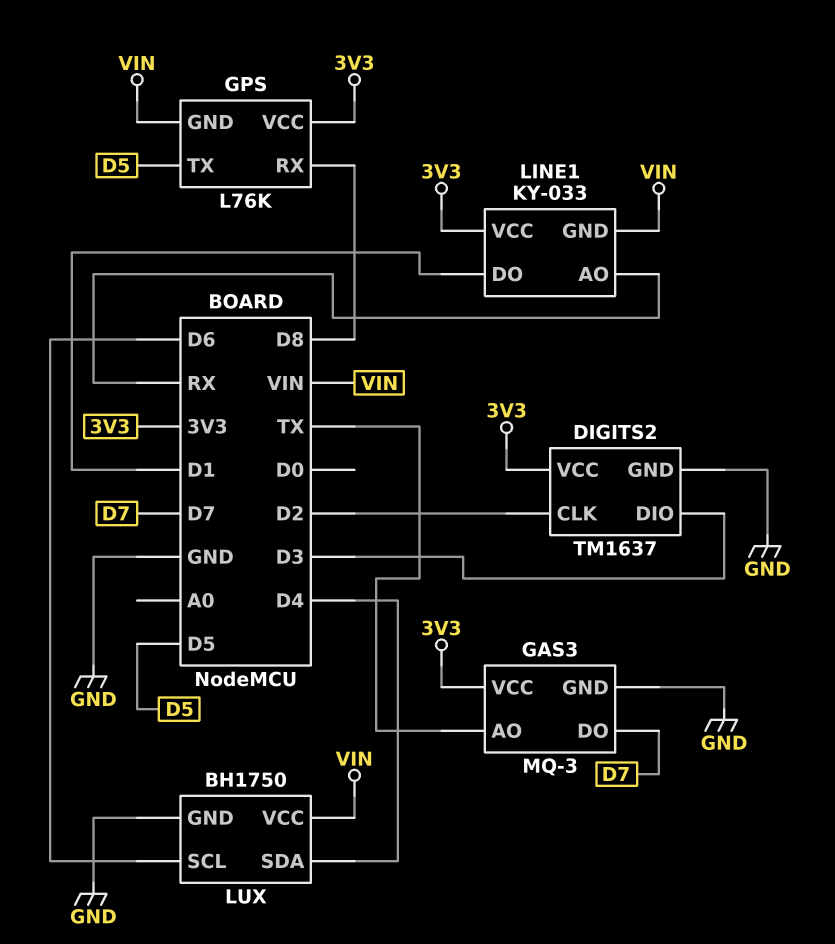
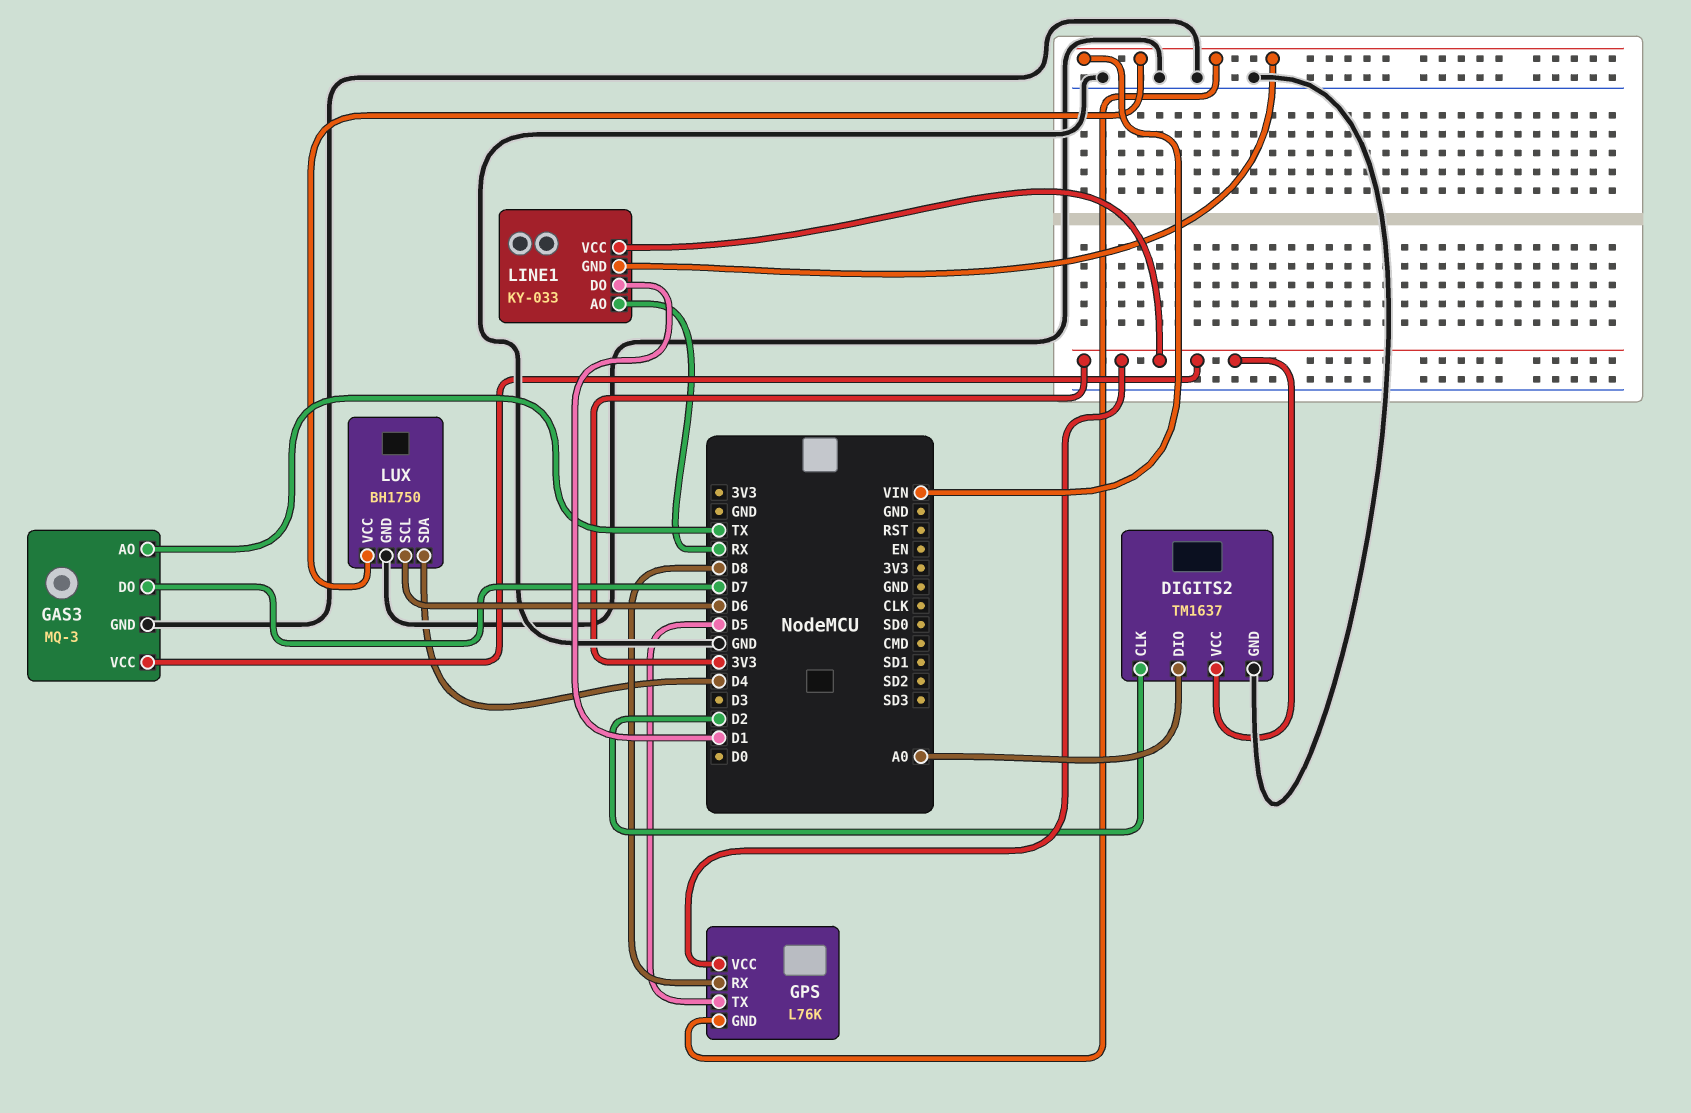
DIGITS2 pin DIO: D3 -> A0

